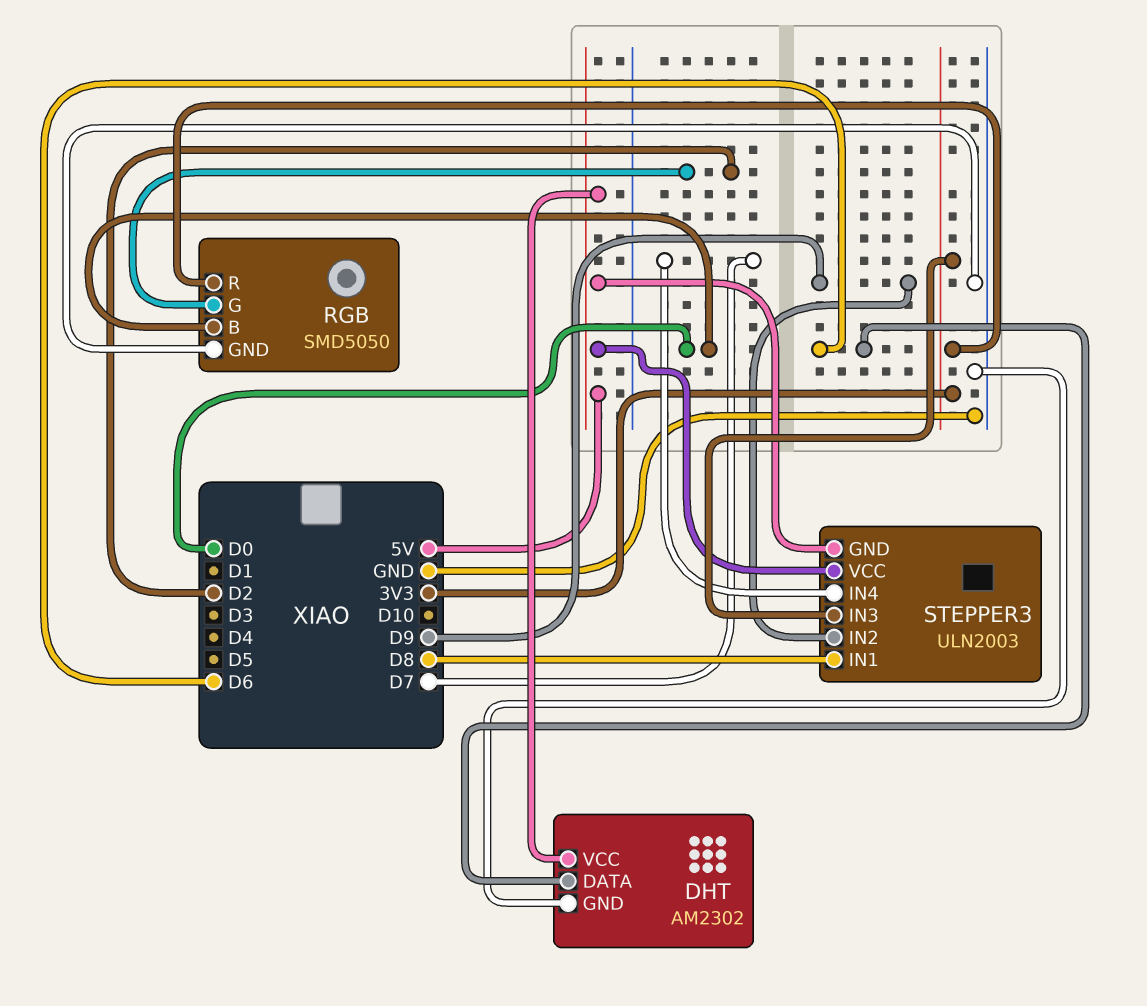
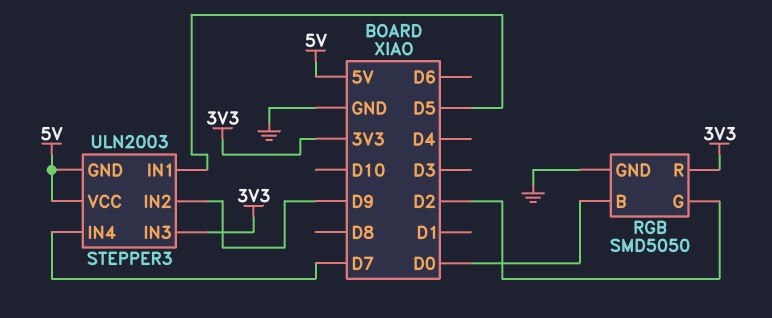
DHT: AM2302 -> none
DHT pin DATA: D6 -> none
DHT pin GND: GND -> none
DHT pin VCC: 5V -> none
STEPPER3 pin IN1: D8 -> D5

